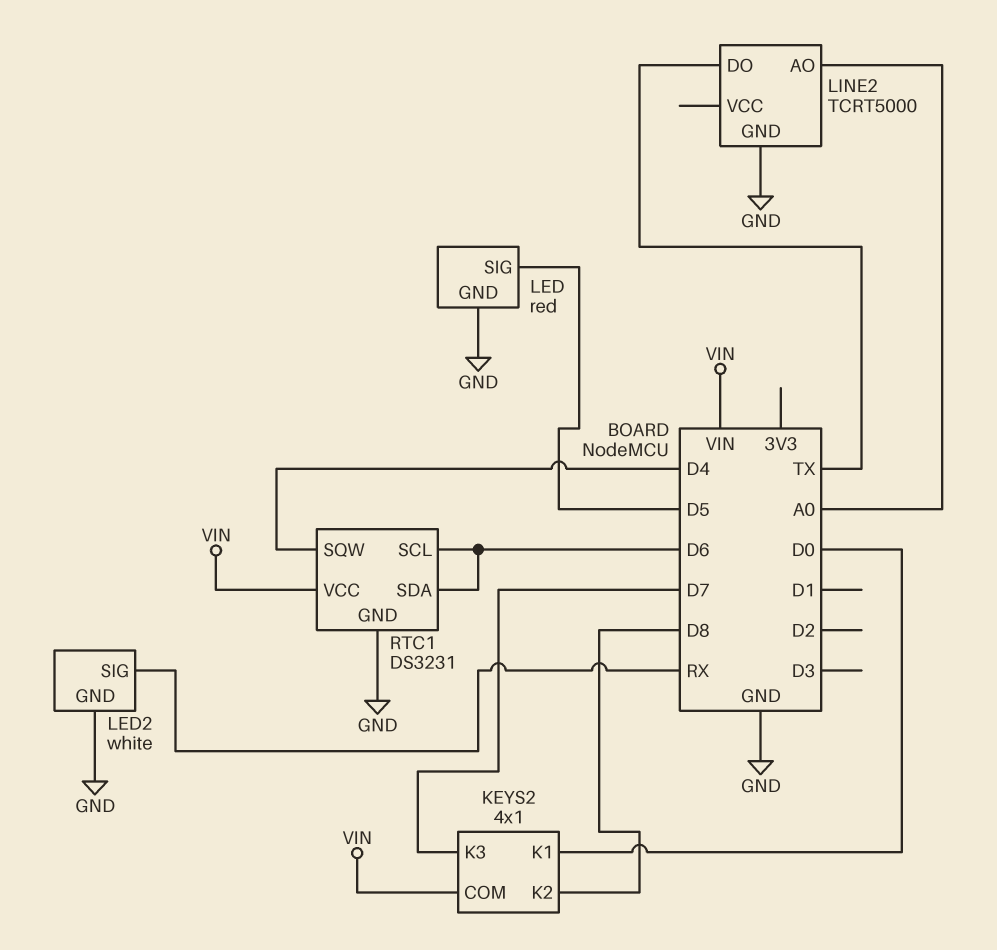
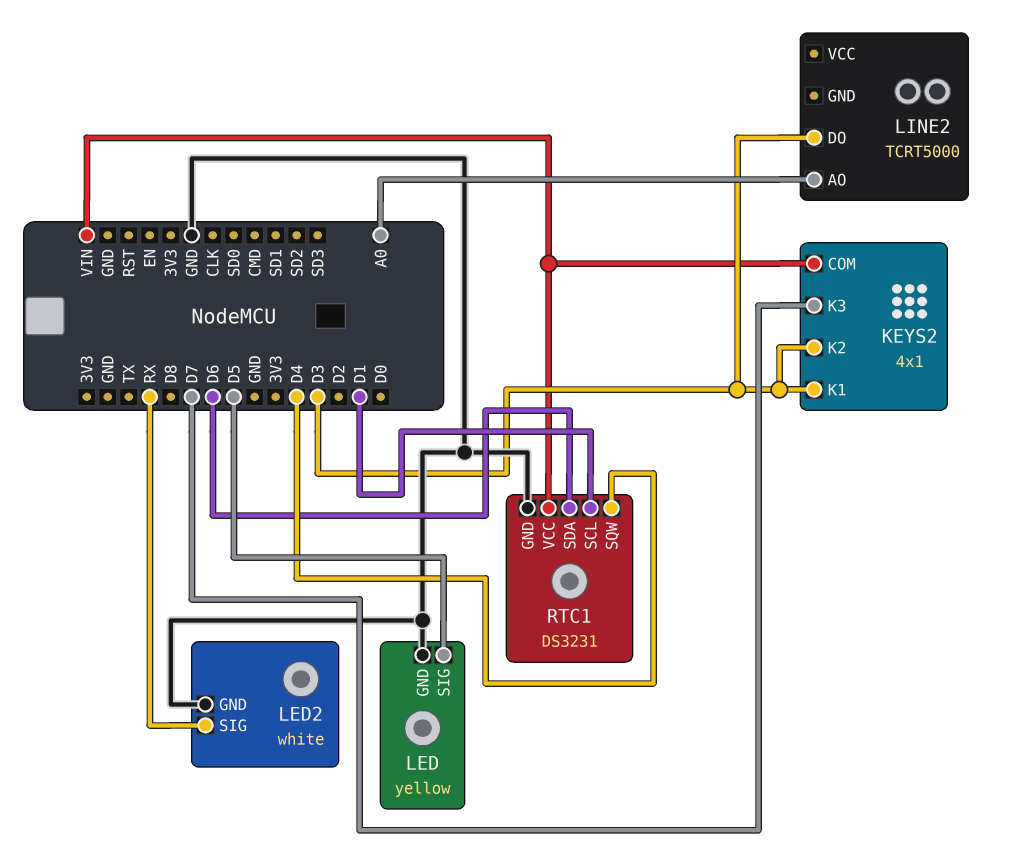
KEYS2 pin K1: D0 -> D3
KEYS2 pin K2: D8 -> D3
LED: red -> yellow
LINE2 pin DO: TX -> D3
LINE2 pin GND: GND -> none
RTC1 pin SCL: D6 -> D1

